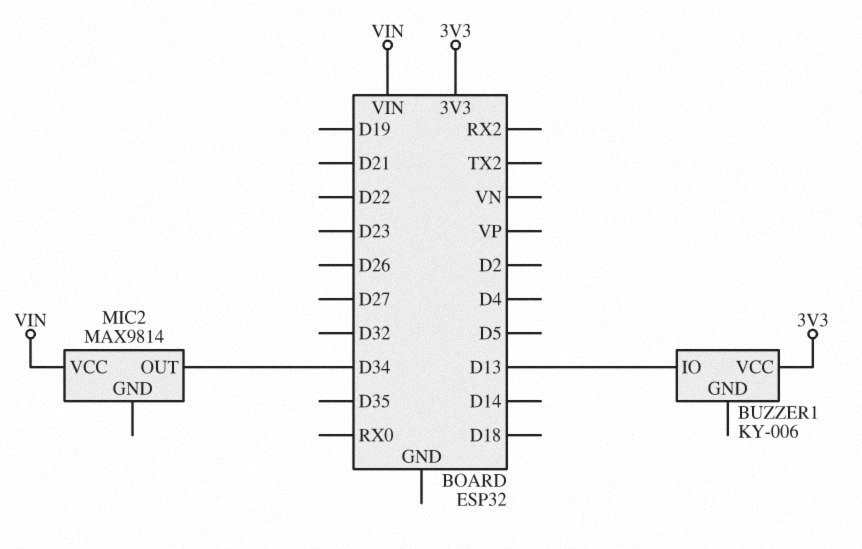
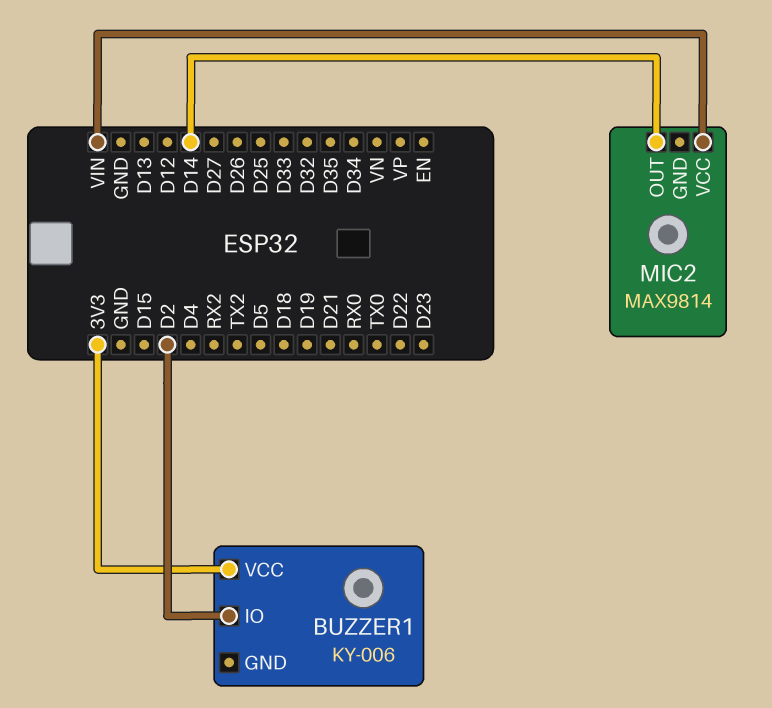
BUZZER1 pin IO: D13 -> D2
MIC2 pin OUT: D34 -> D14

